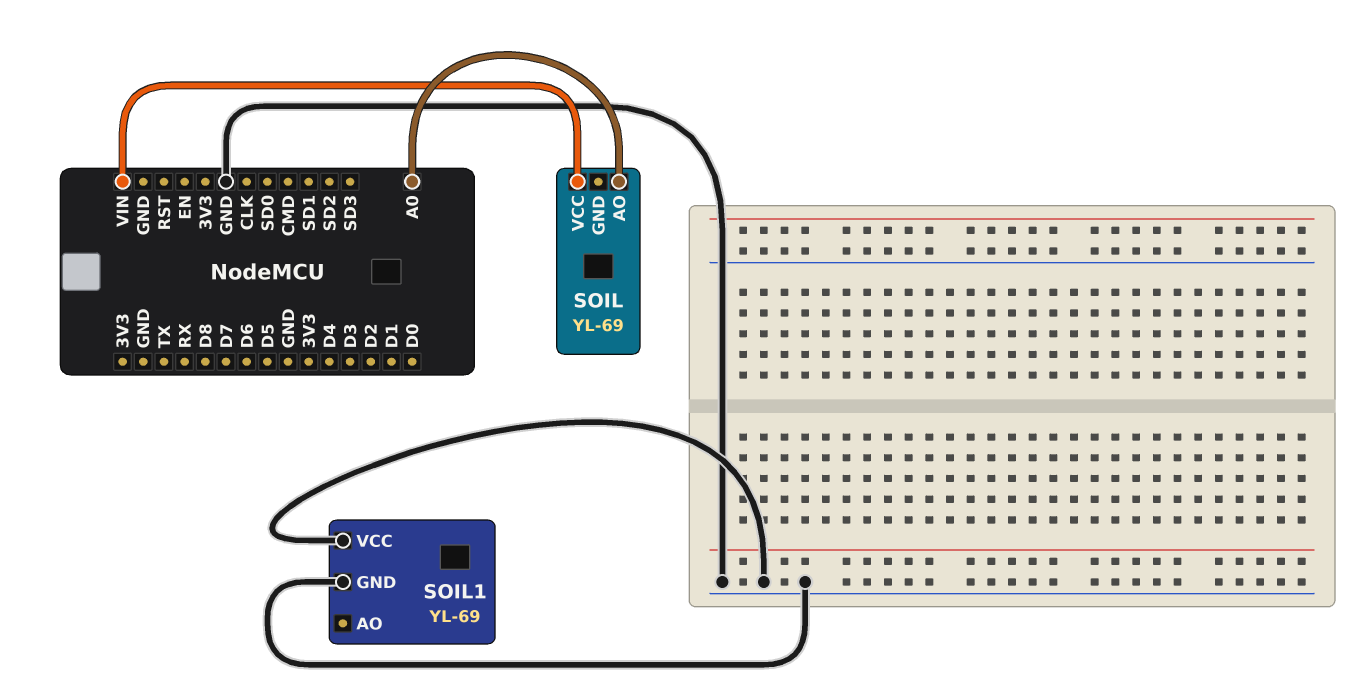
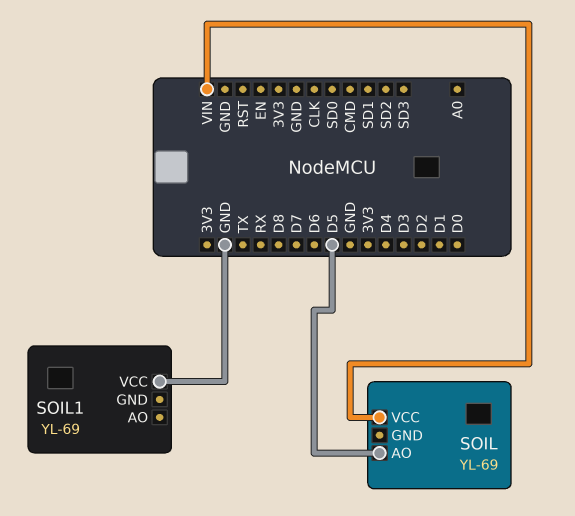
SOIL pin AO: A0 -> D5
SOIL1 pin GND: GND -> none

